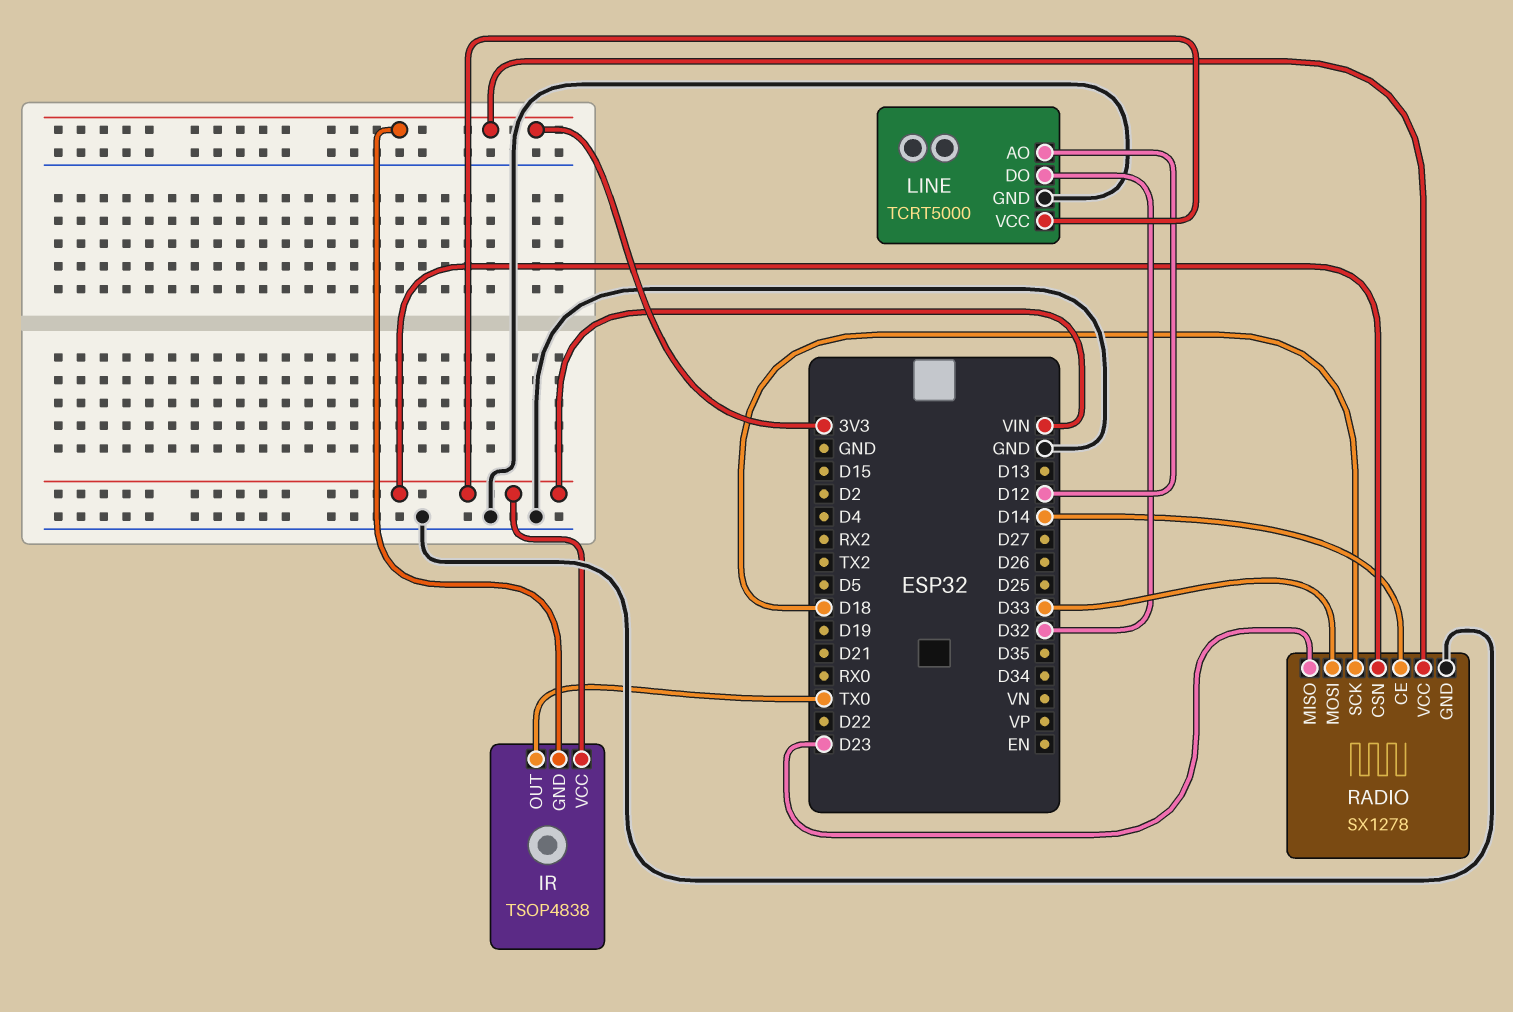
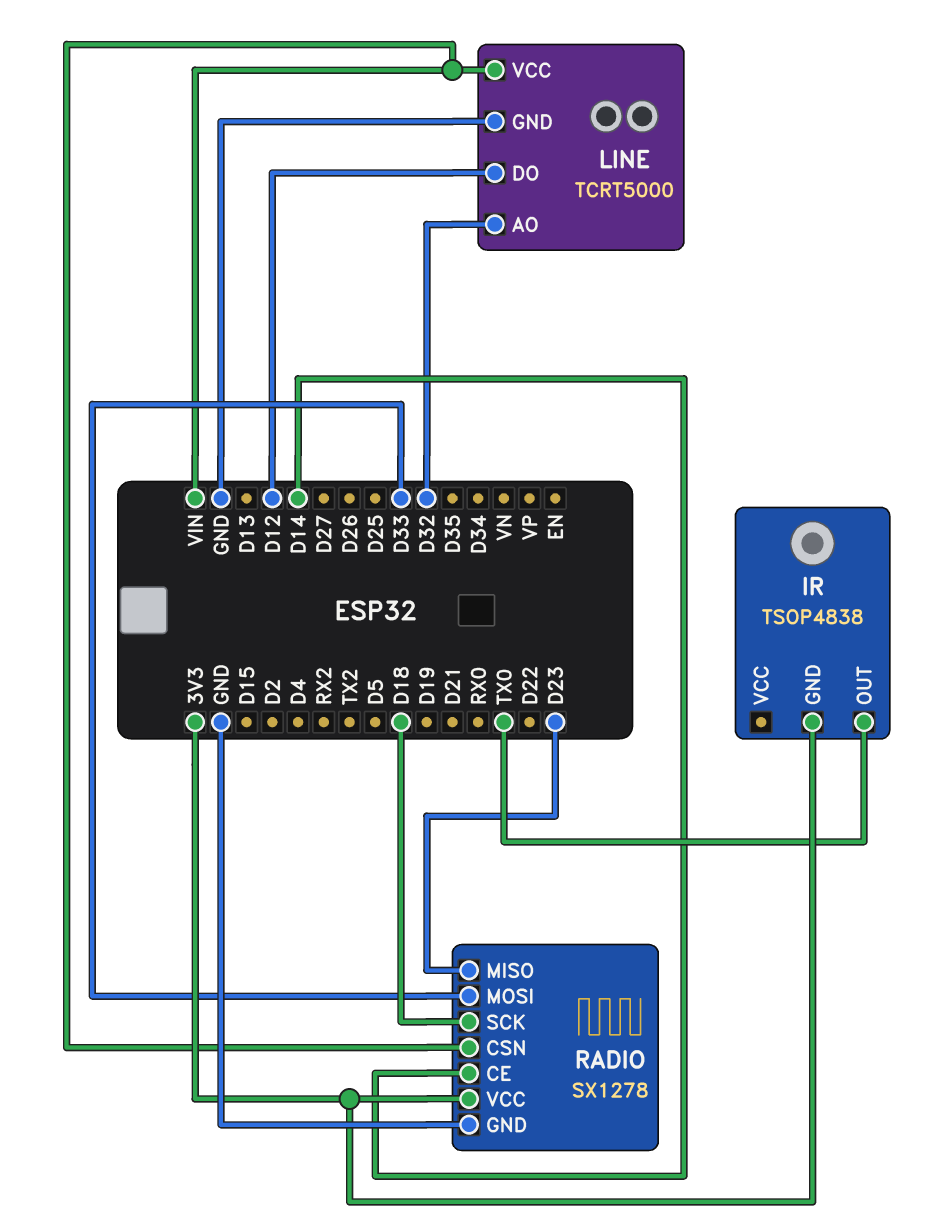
IR pin VCC: VIN -> none
LINE pin AO: D12 -> D32
LINE pin DO: D32 -> D12

